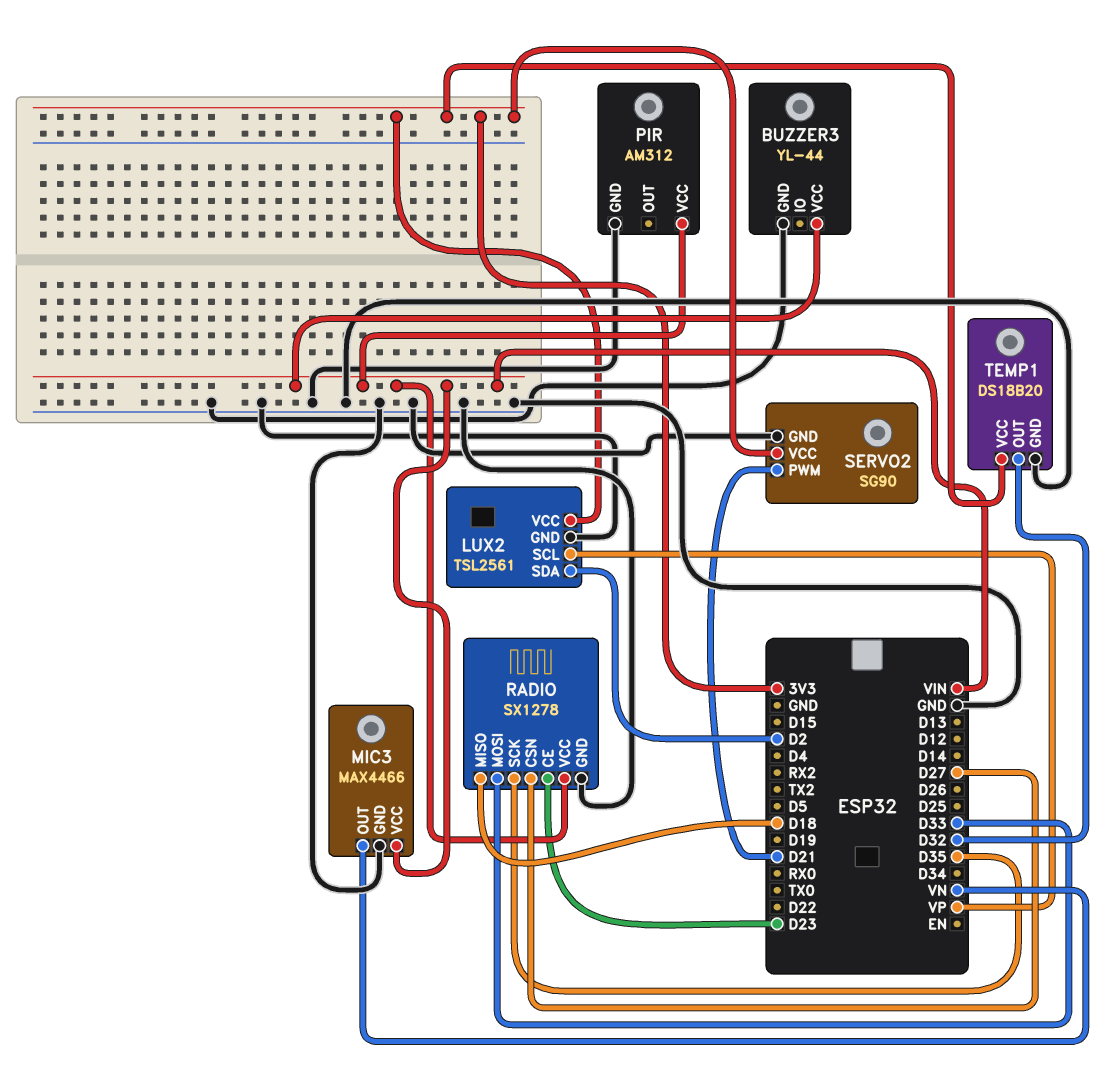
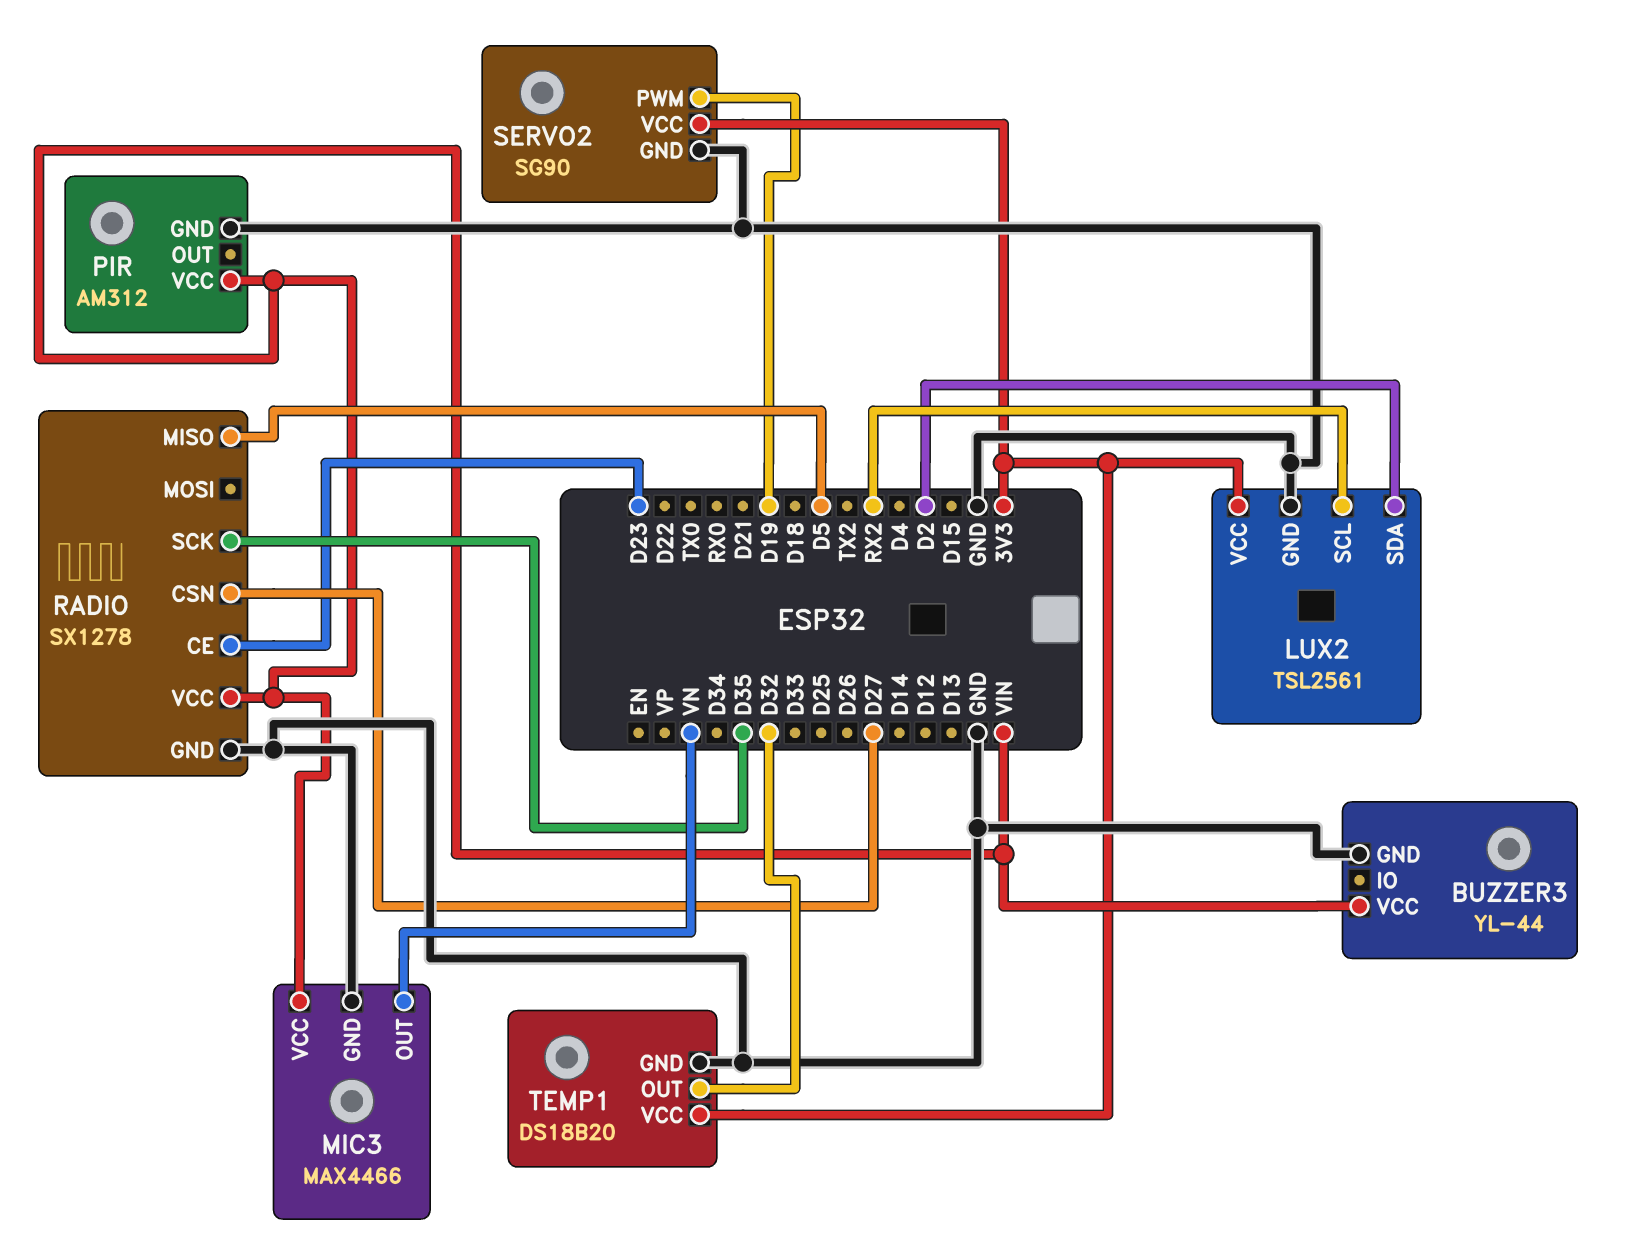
LUX2 pin SCL: VP -> RX2
RADIO pin MISO: D18 -> D5
RADIO pin MOSI: D33 -> none
SERVO2 pin PWM: D21 -> D19

